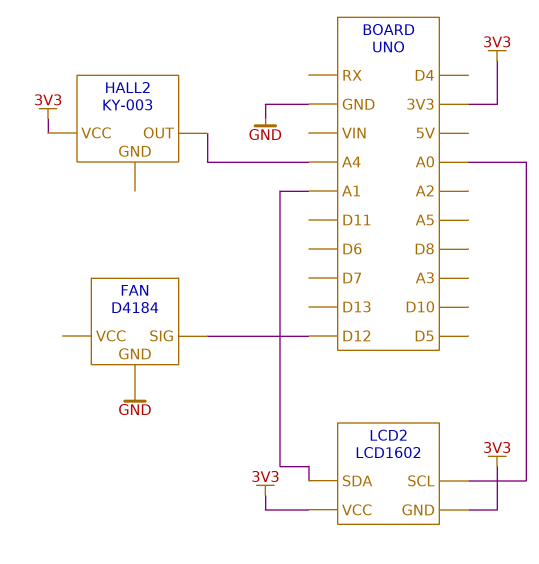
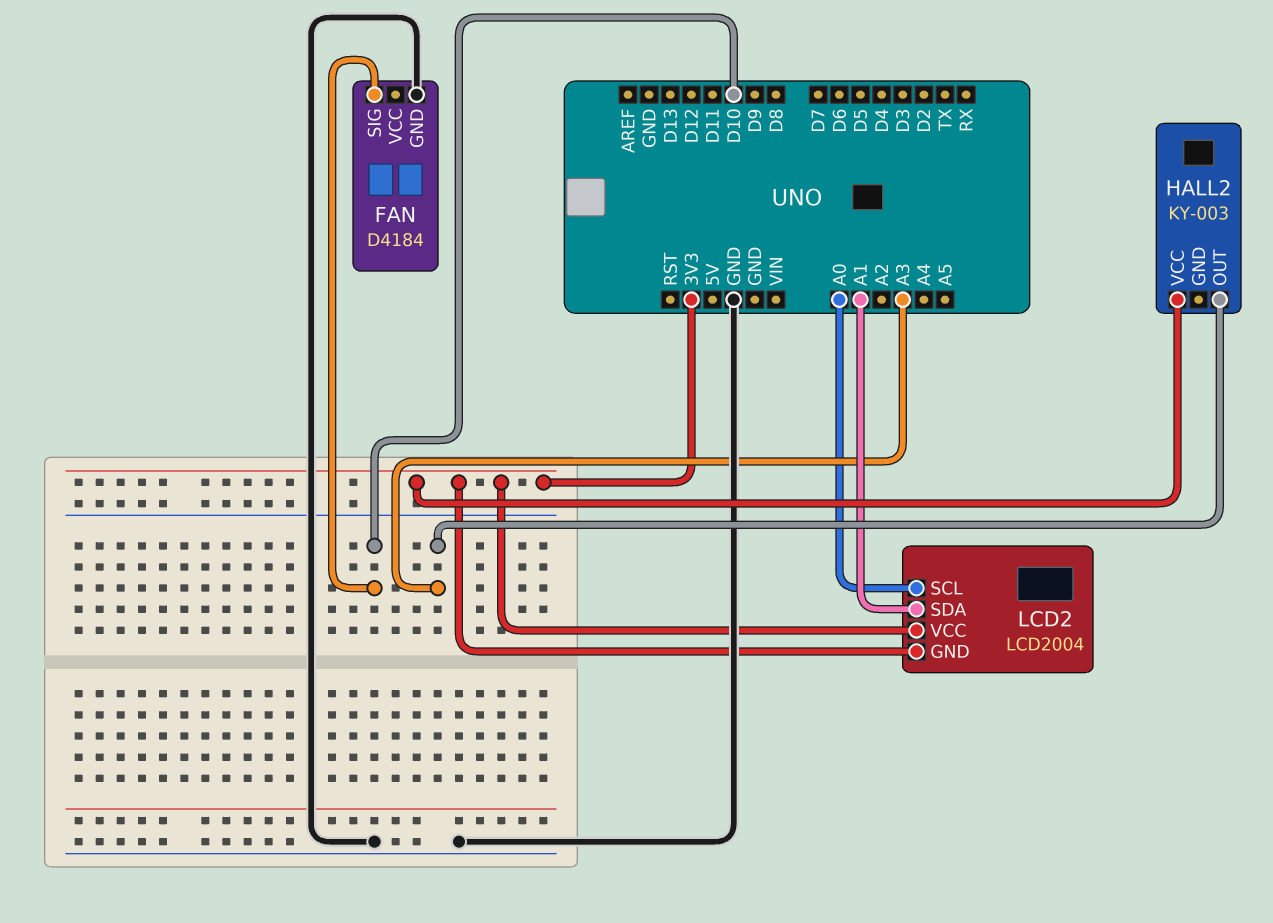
FAN pin SIG: D12 -> D10
HALL2 pin OUT: A4 -> A3
LCD2: LCD1602 -> LCD2004

